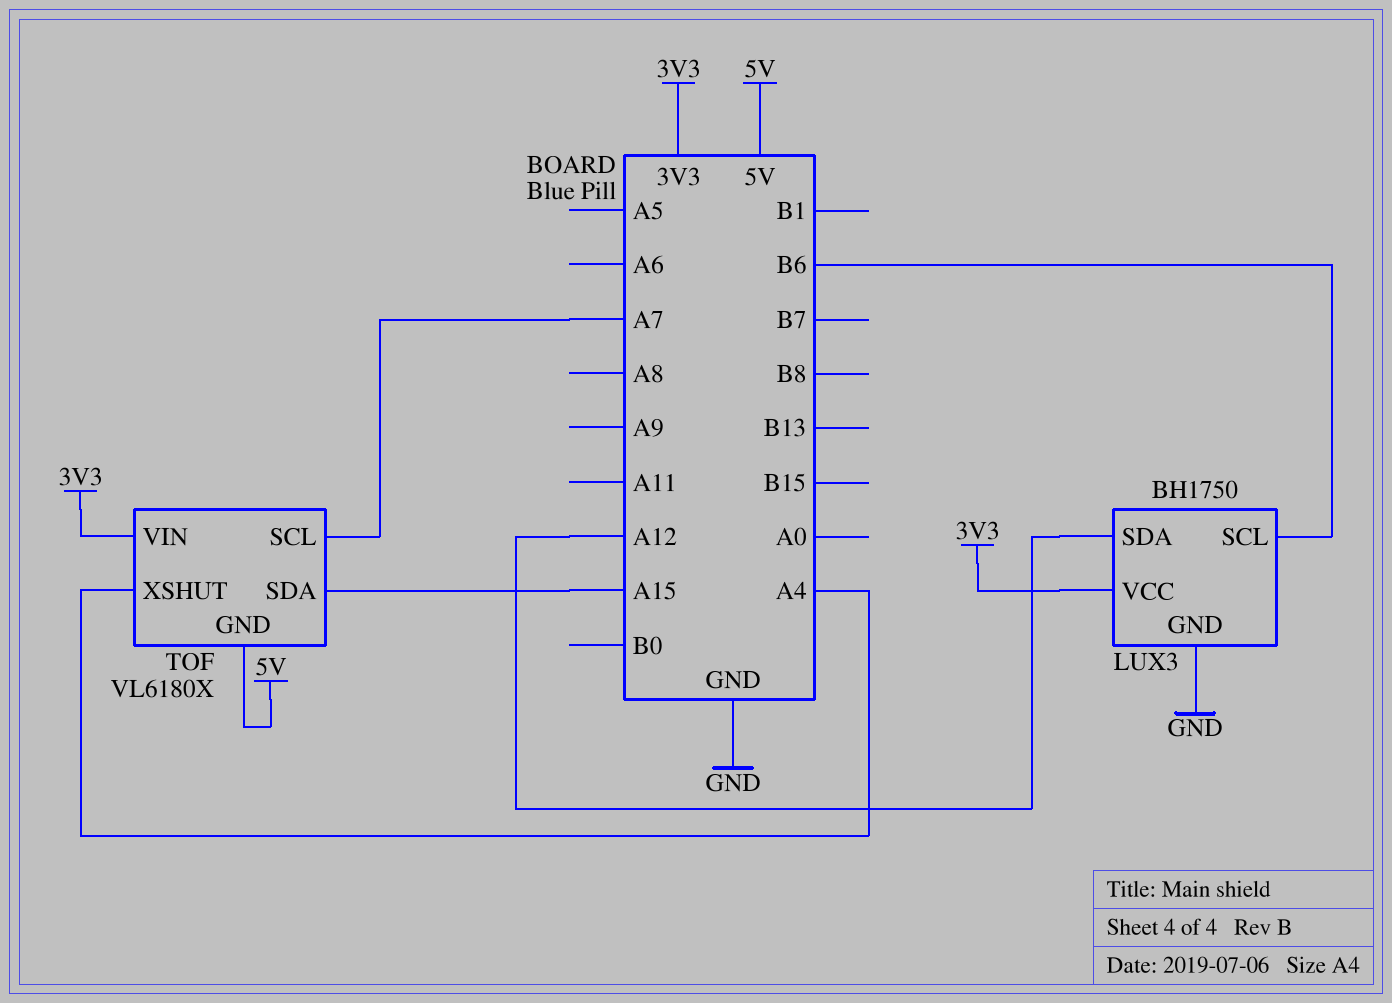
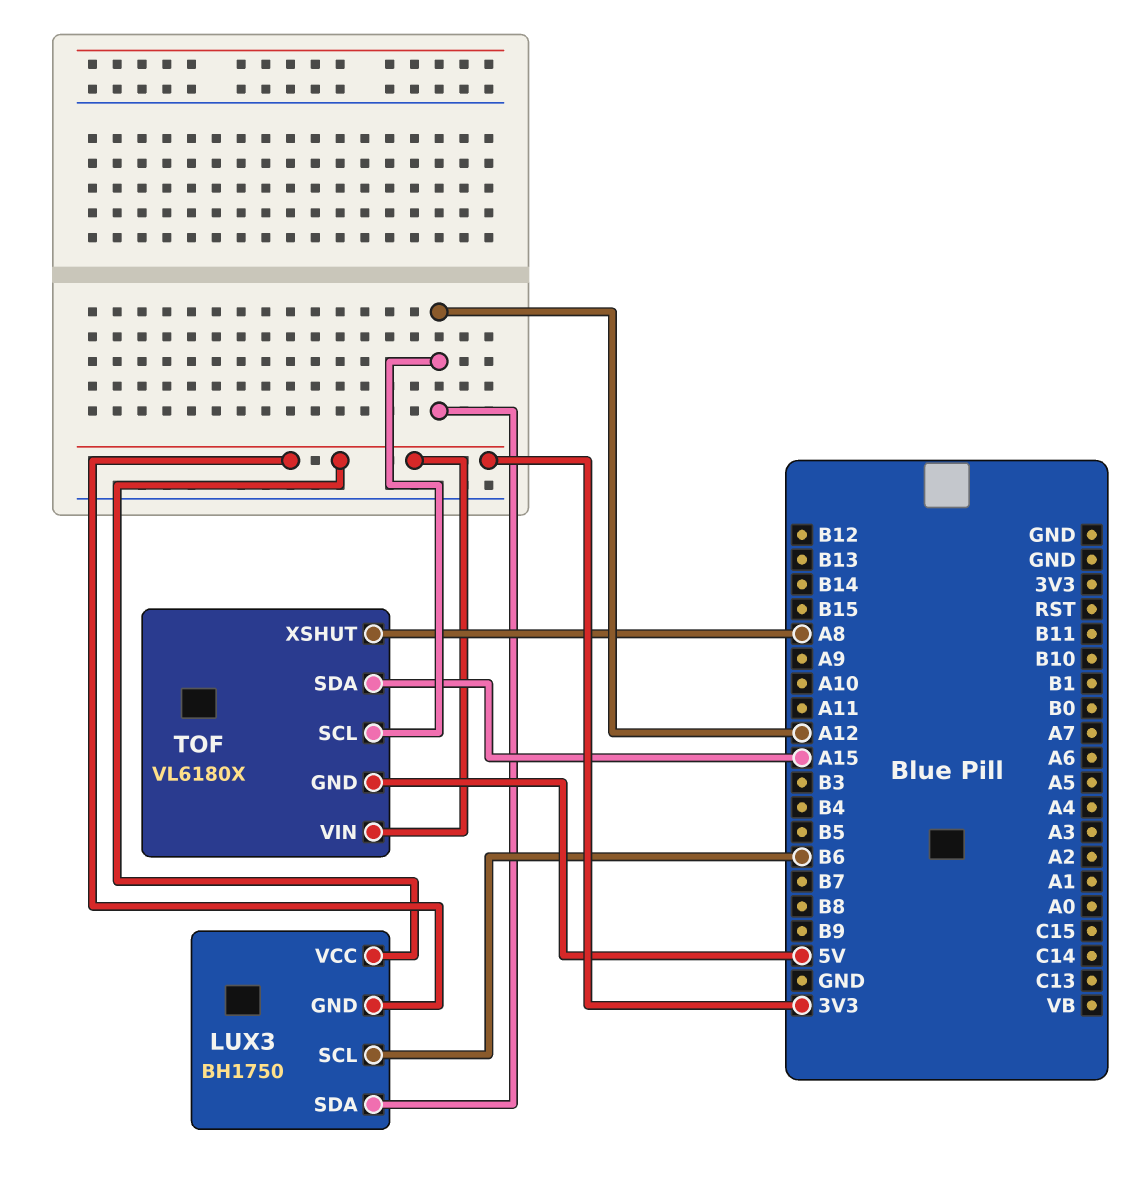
LUX3 pin GND: GND -> 3V3
TOF pin SCL: A7 -> A12
TOF pin XSHUT: A4 -> A8

